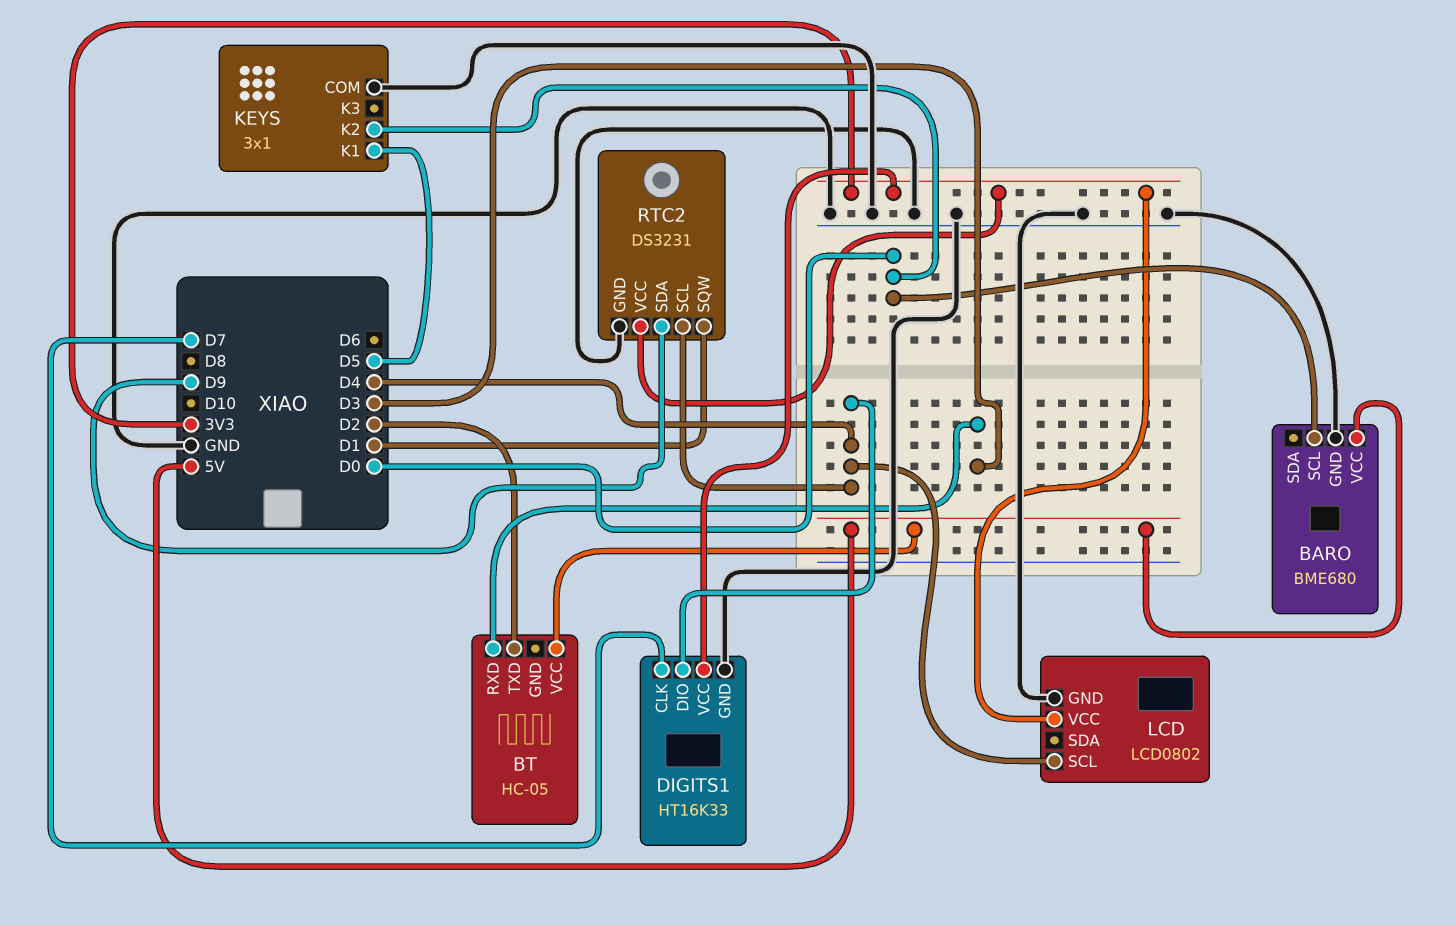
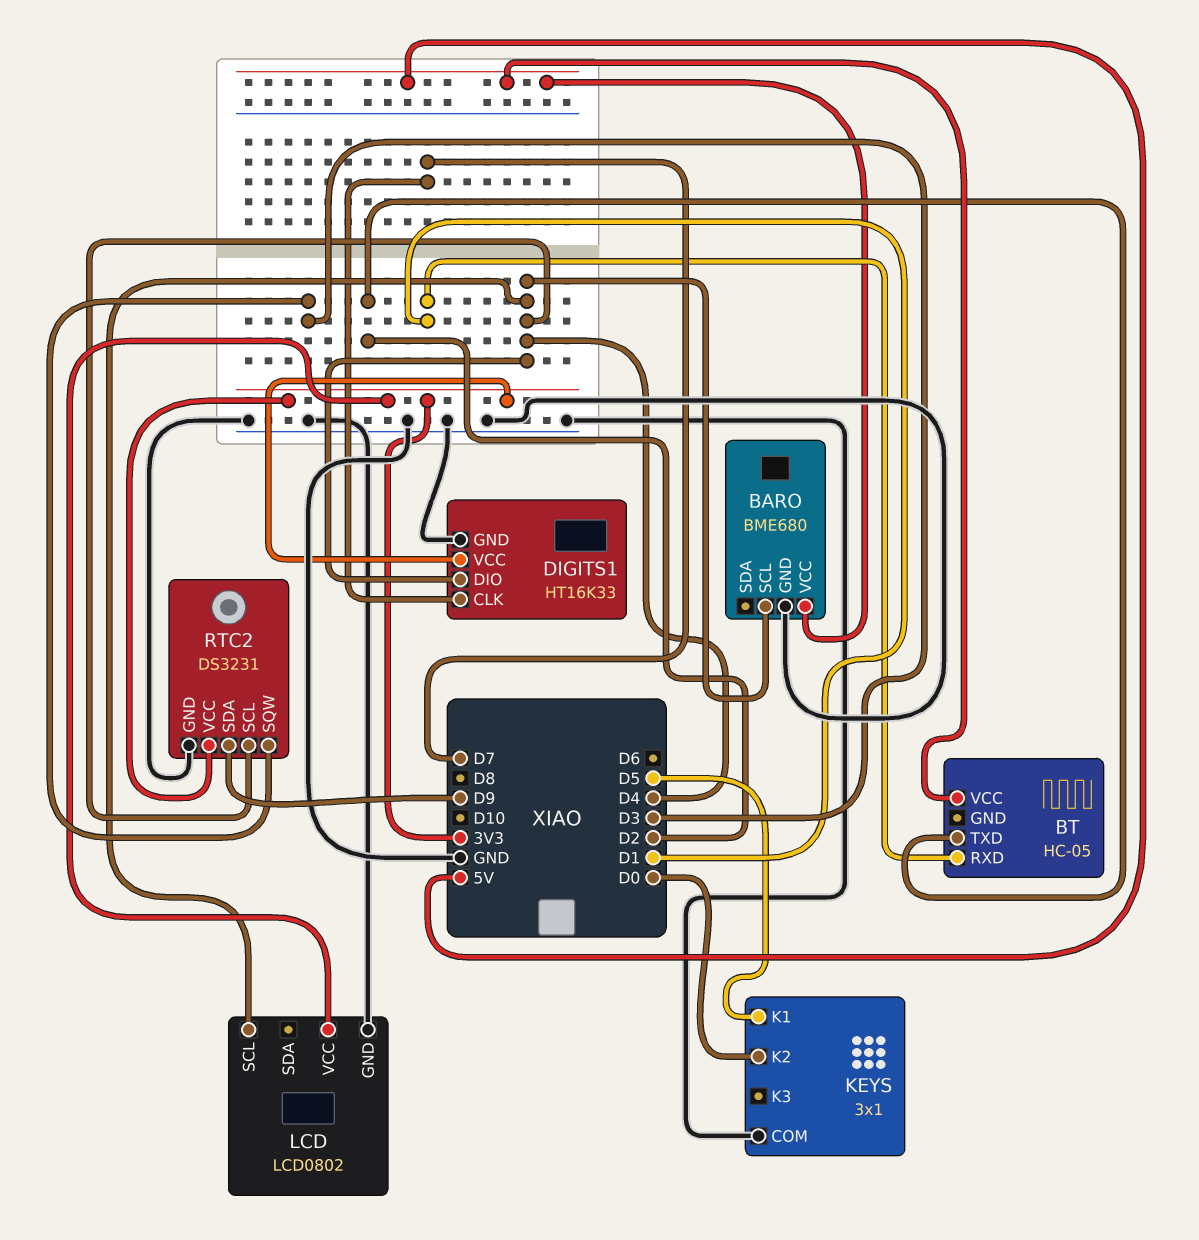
BARO pin SCL: D0 -> D4
BT pin RXD: D3 -> D1
RTC2 pin SQW: D1 -> D3

